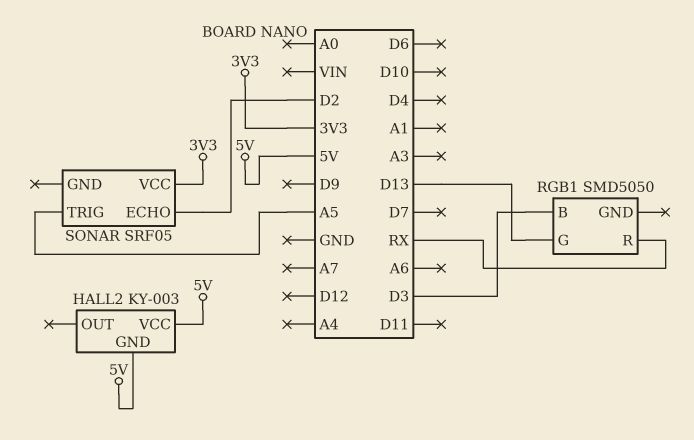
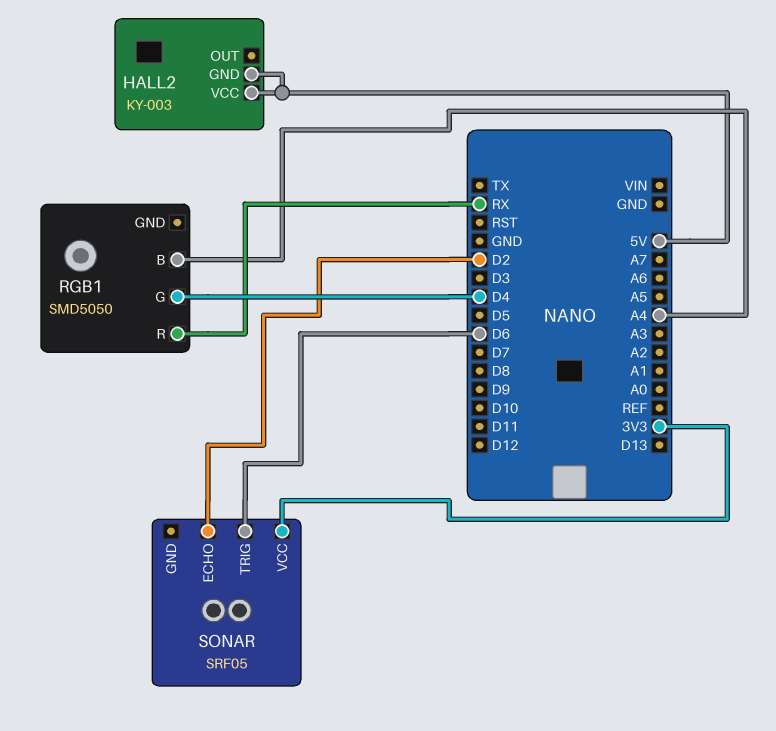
RGB1 pin B: D3 -> A4
RGB1 pin G: D13 -> D4
SONAR pin TRIG: A5 -> D6

